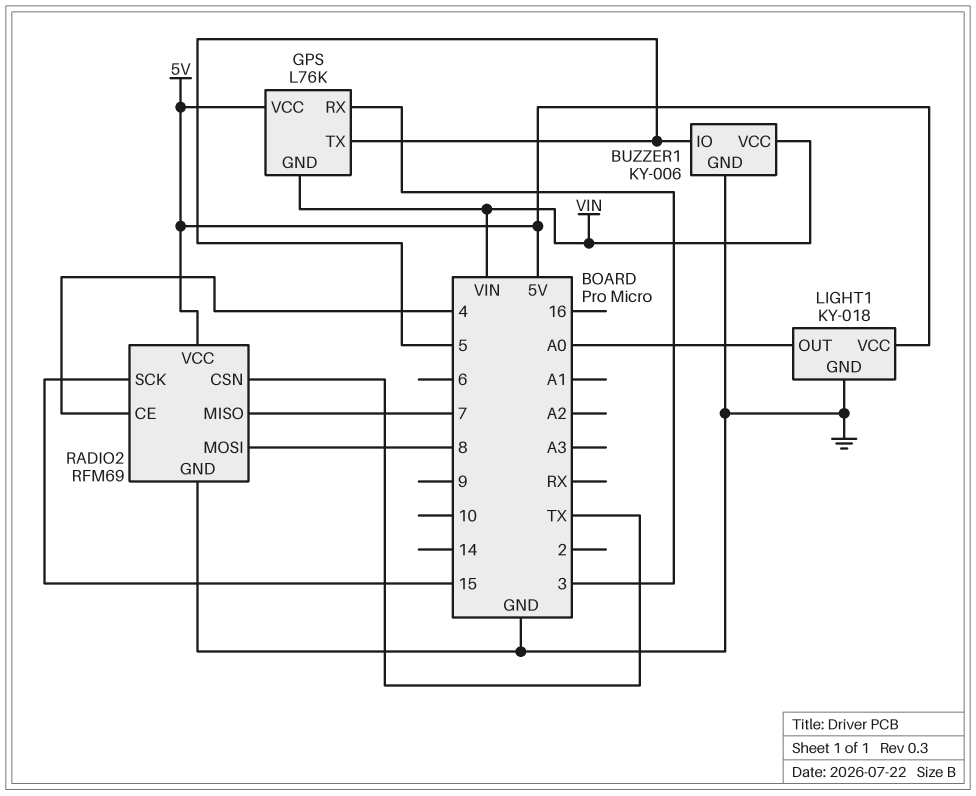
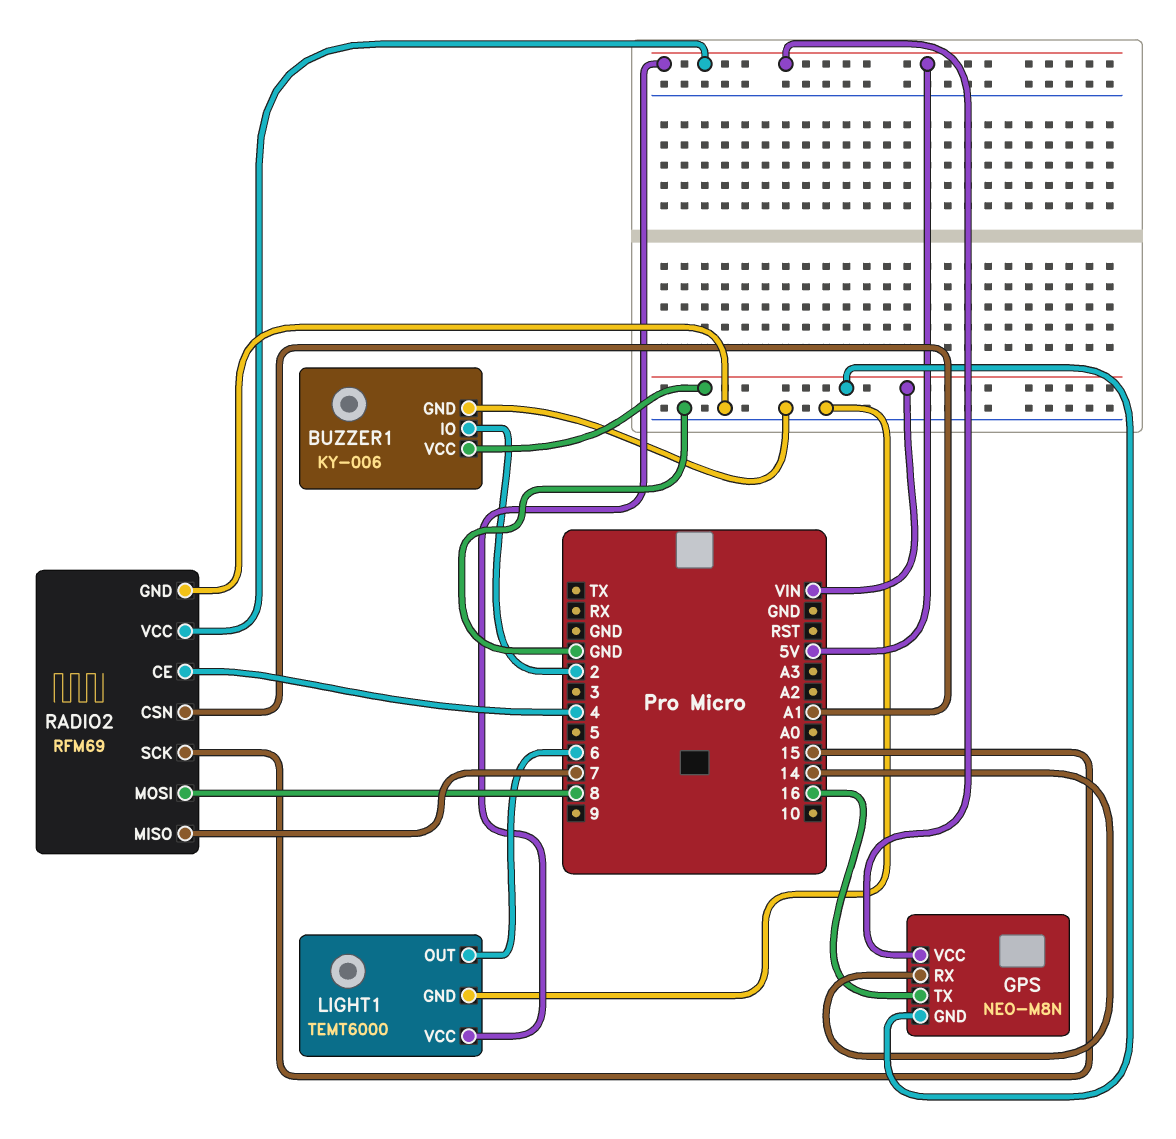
BUZZER1 pin IO: 5 -> 2
GPS: L76K -> NEO-M8N
GPS pin RX: 3 -> 14
GPS pin TX: 5 -> 16
LIGHT1: KY-018 -> TEMT6000
LIGHT1 pin OUT: A0 -> 6
RADIO2 pin CSN: TX -> A1

